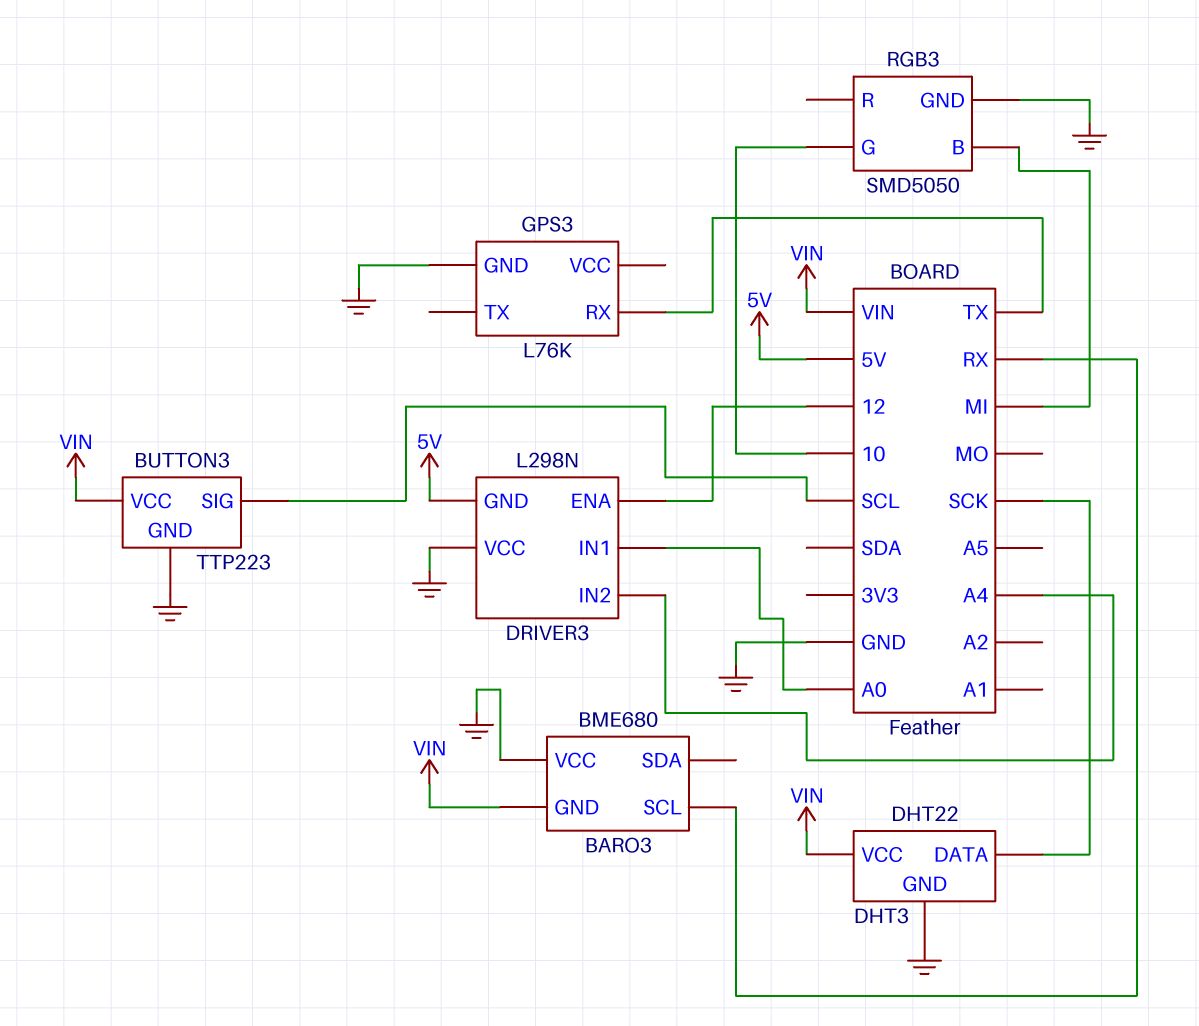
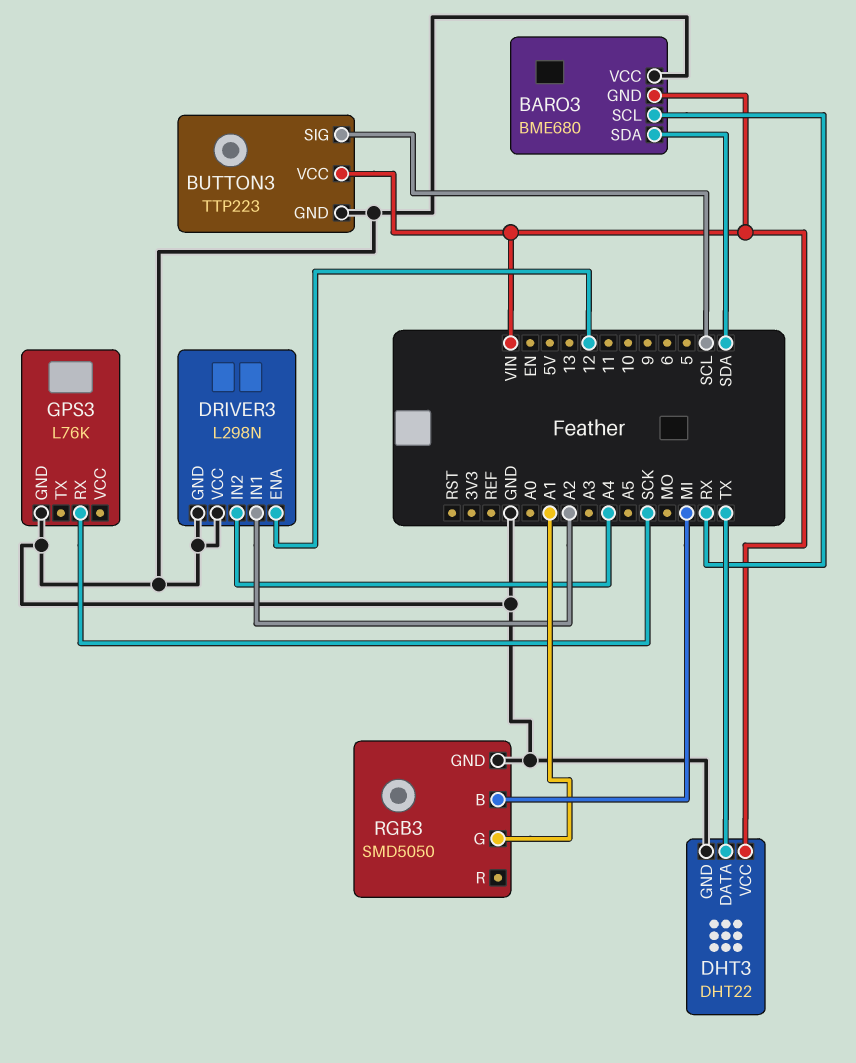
BARO3 pin SDA: none -> SDA
DHT3 pin DATA: SCK -> TX
DRIVER3 pin GND: 5V -> GND
DRIVER3 pin IN1: A0 -> A2
GPS3 pin RX: TX -> SCK
RGB3 pin G: 10 -> A1

